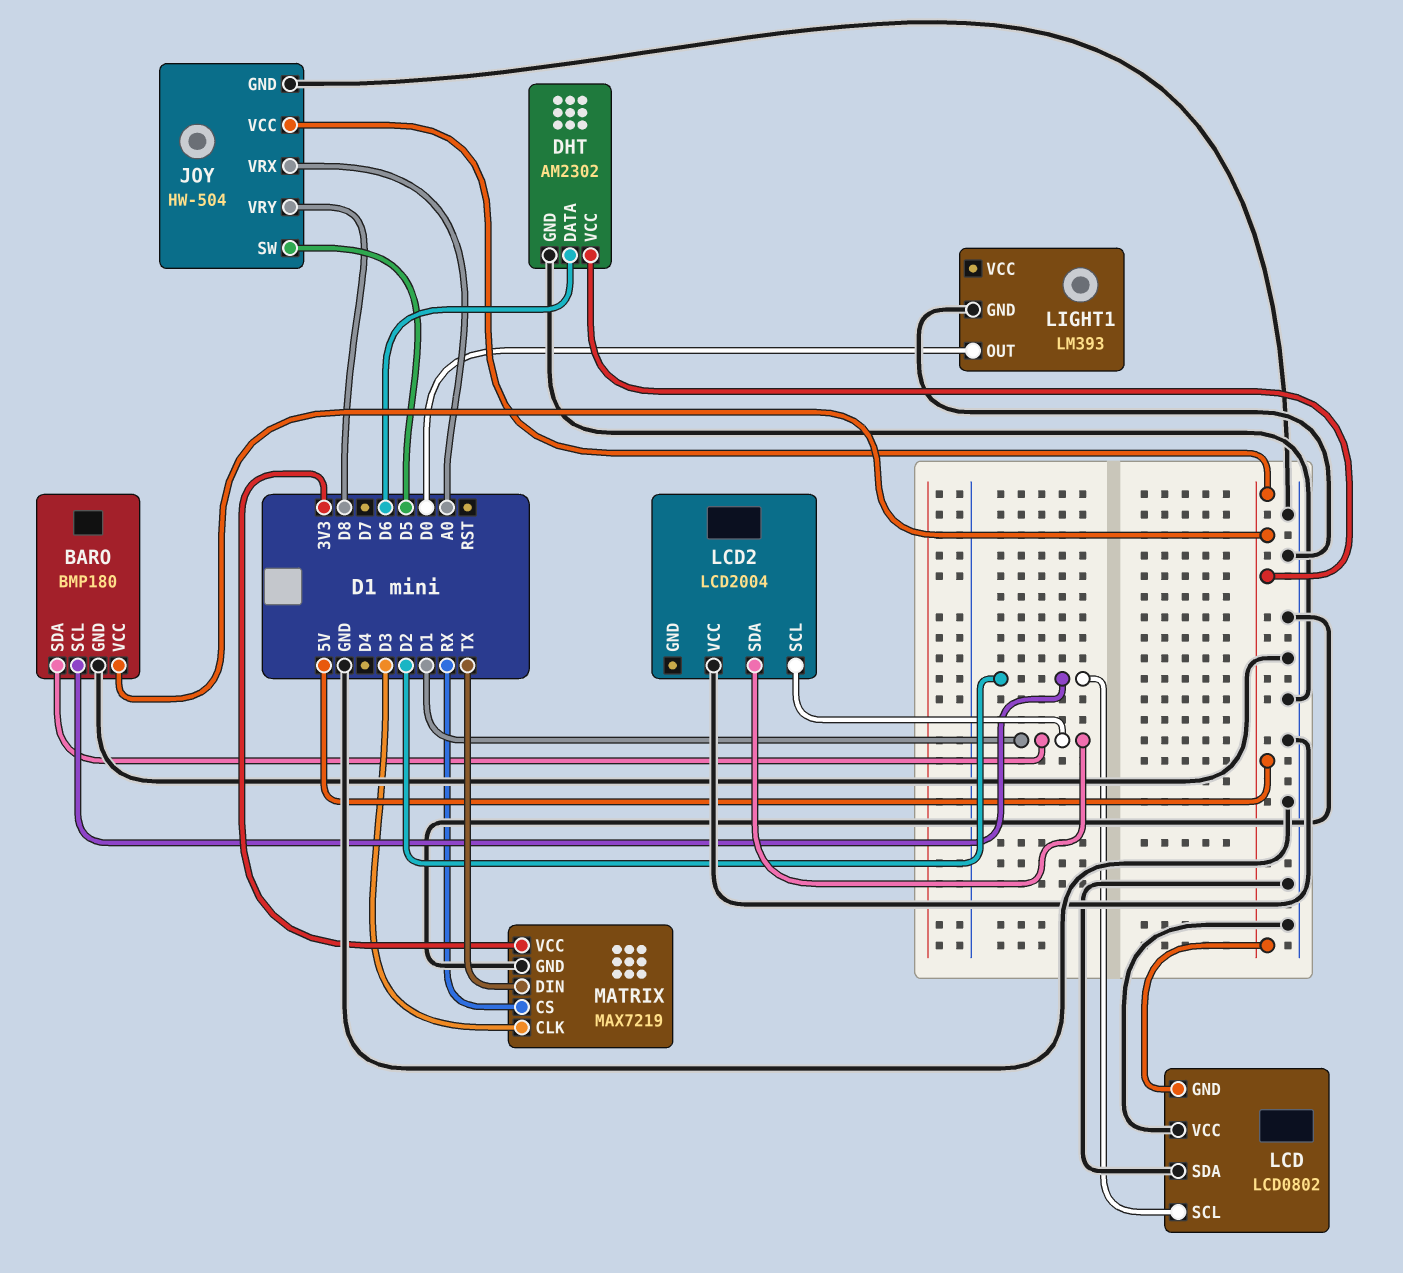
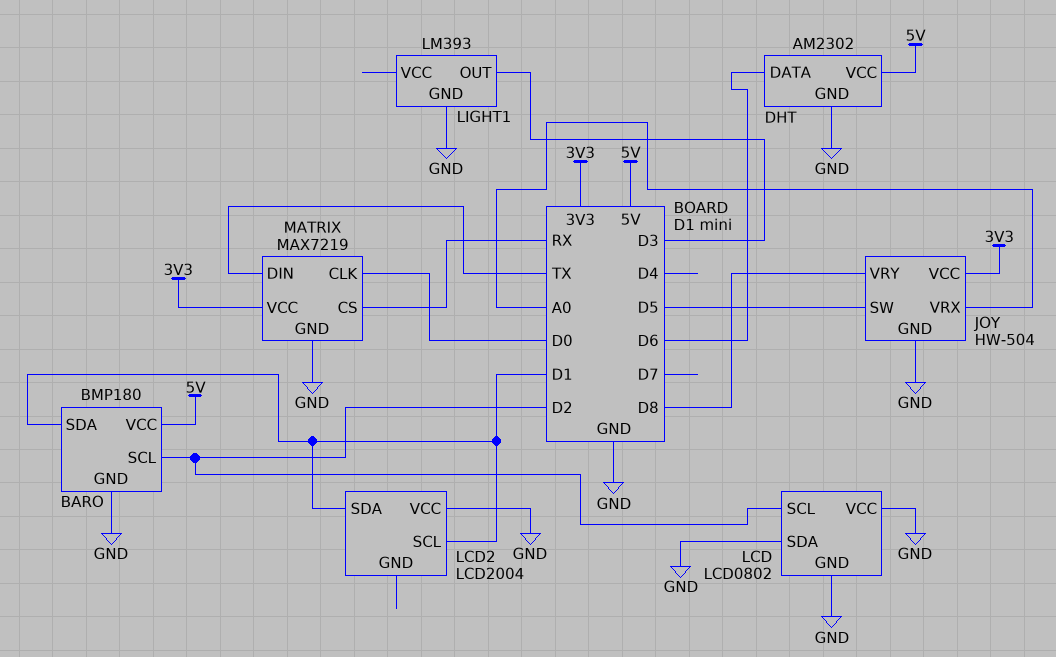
JOY pin VCC: 5V -> 3V3
LCD pin GND: 5V -> GND
LIGHT1 pin OUT: D0 -> D3
MATRIX pin CLK: D3 -> D0

